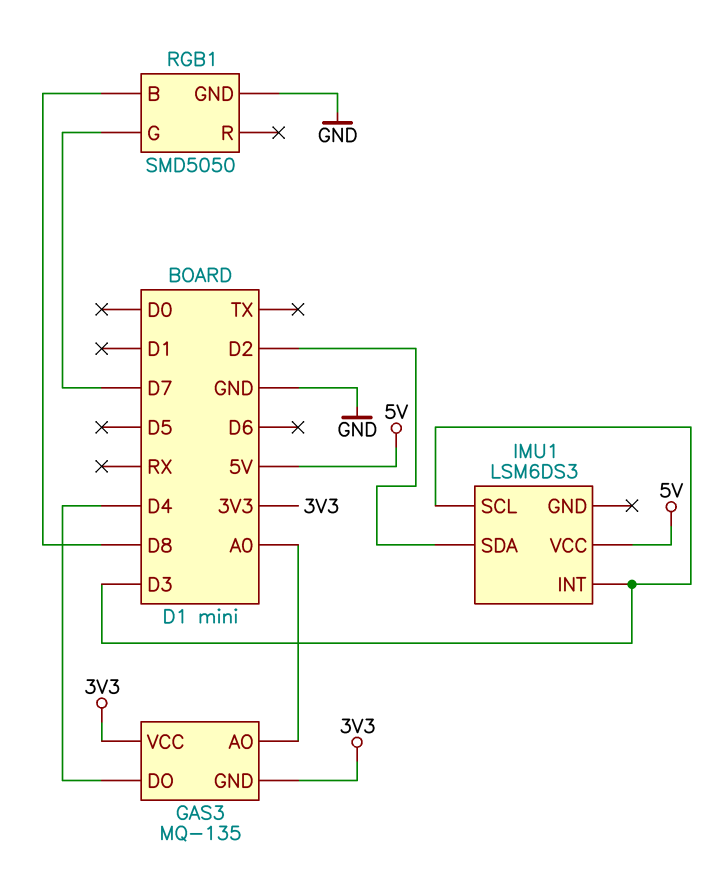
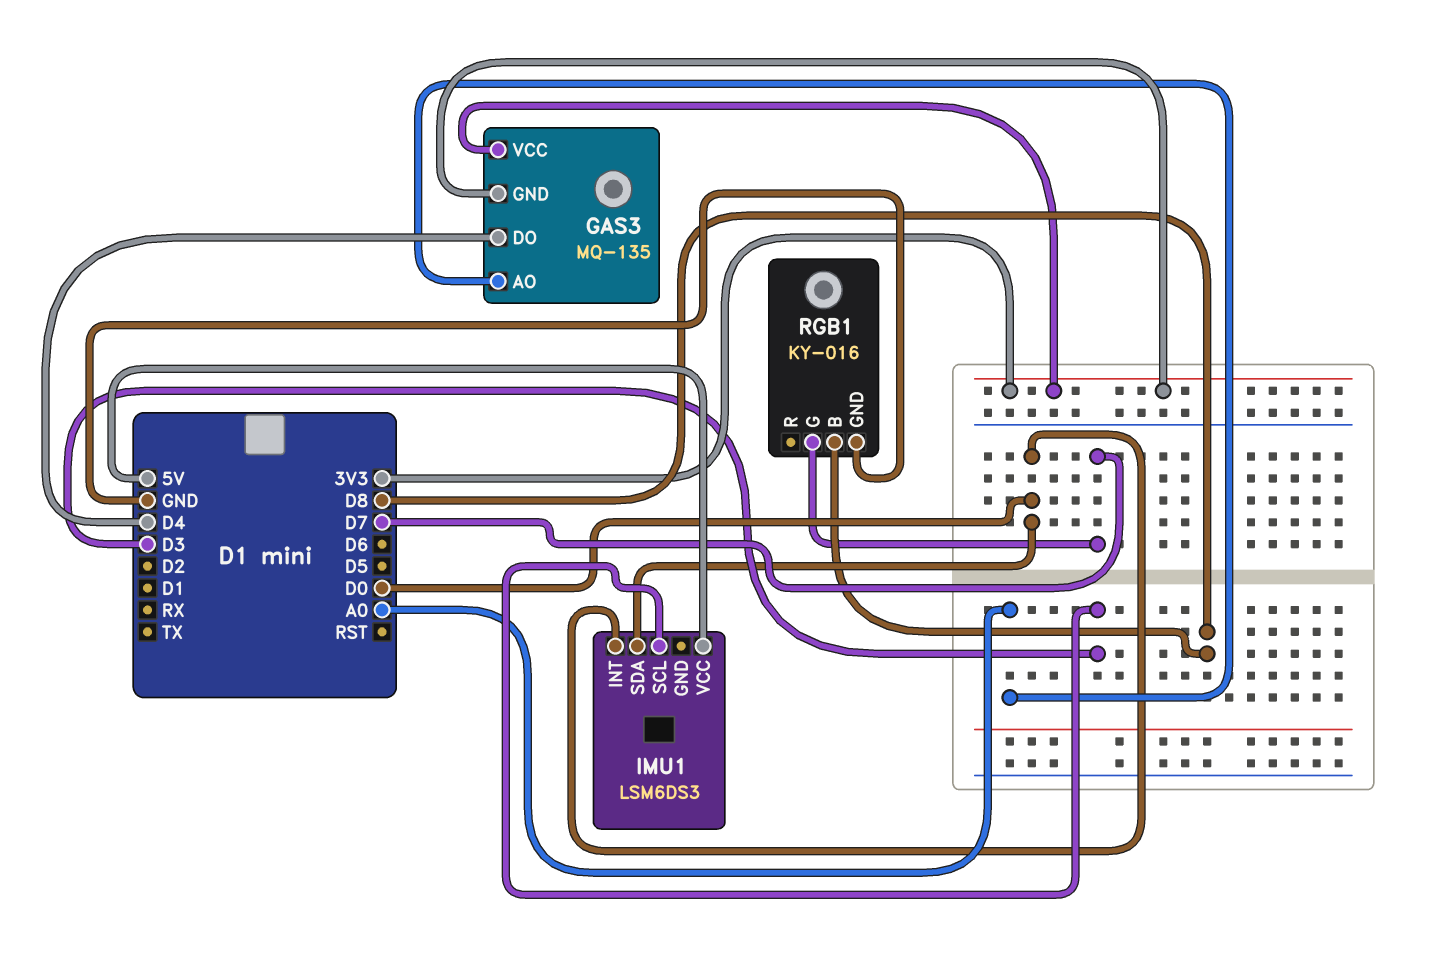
IMU1 pin INT: D3 -> D0
IMU1 pin SDA: D2 -> D0
RGB1: SMD5050 -> KY-016

